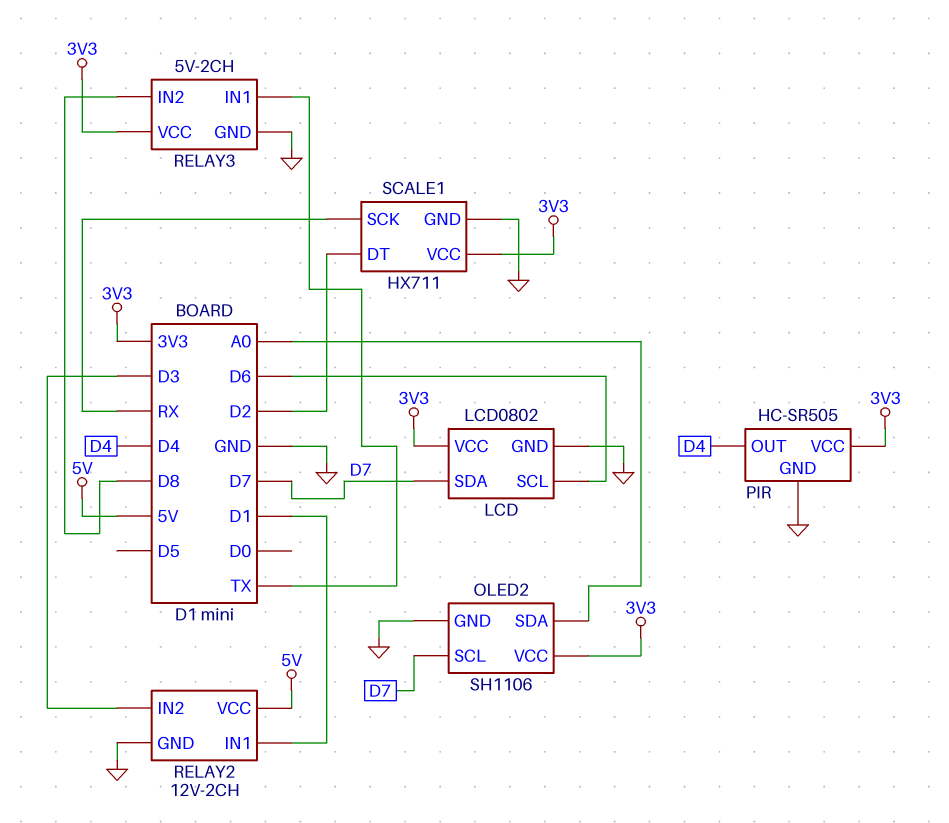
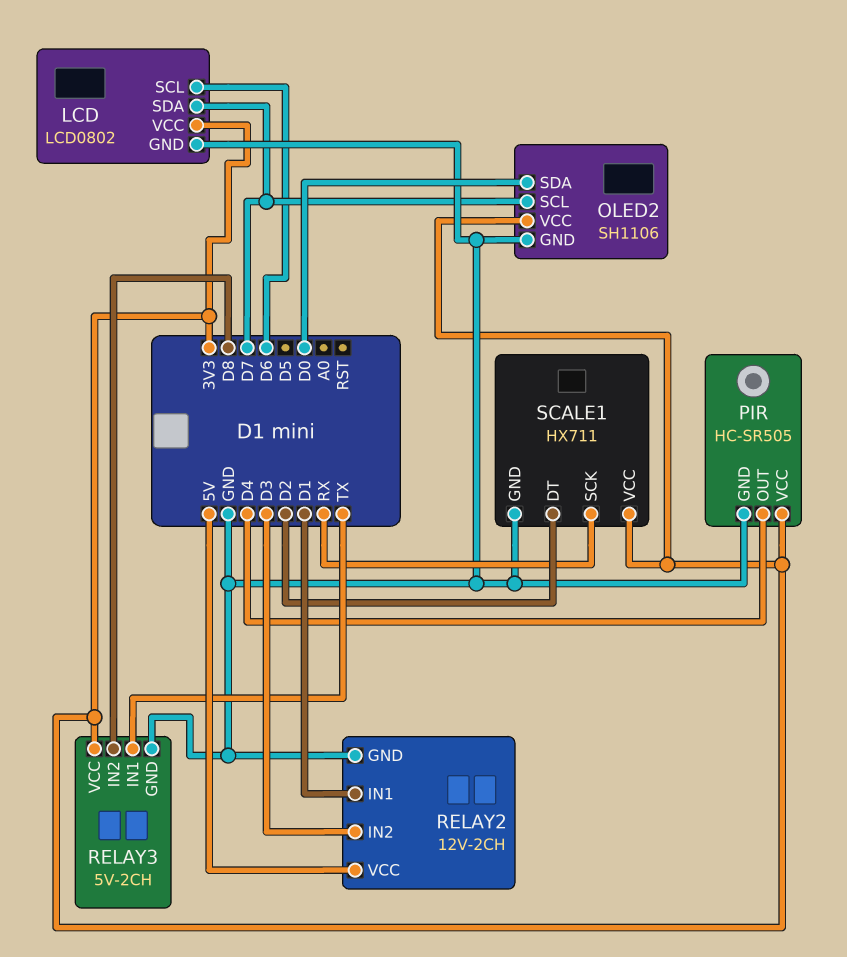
OLED2 pin SDA: A0 -> D0

